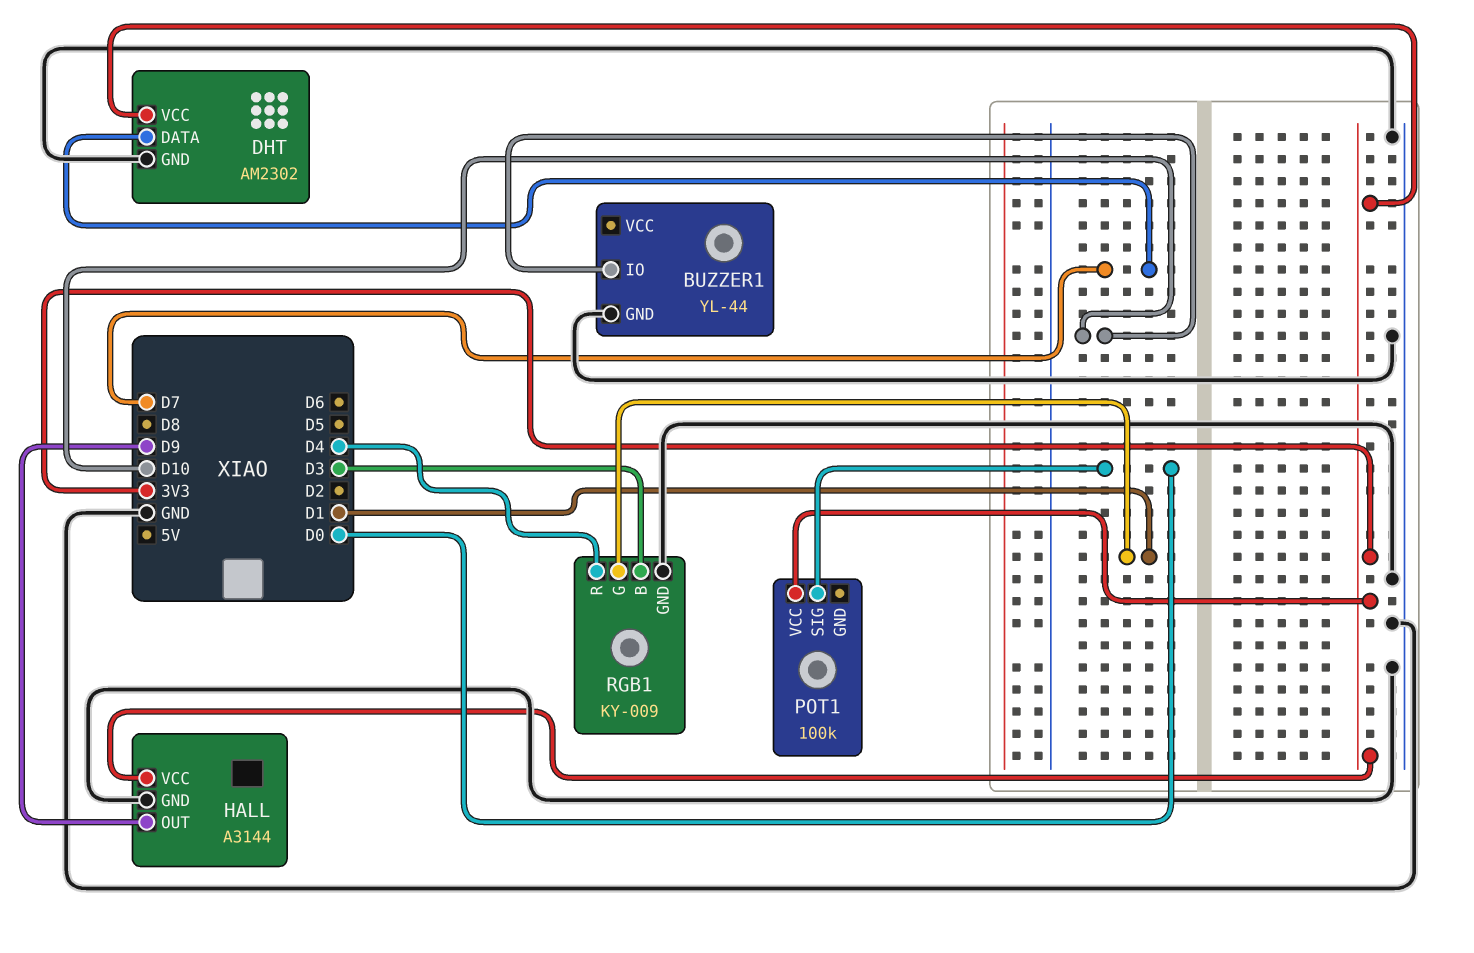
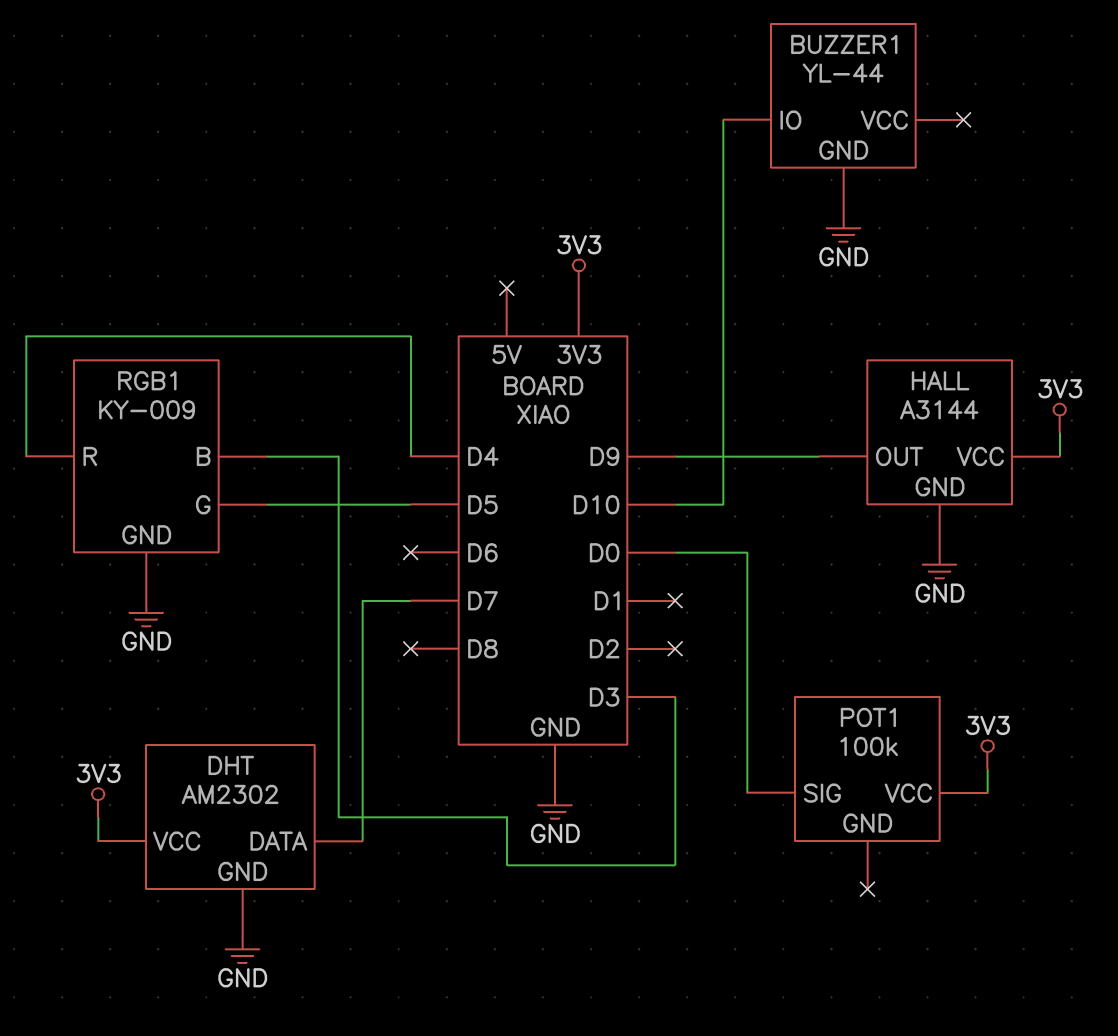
RGB1 pin G: D1 -> D5

